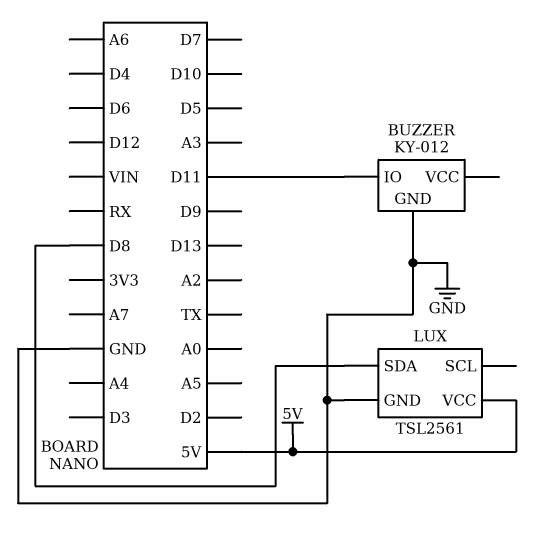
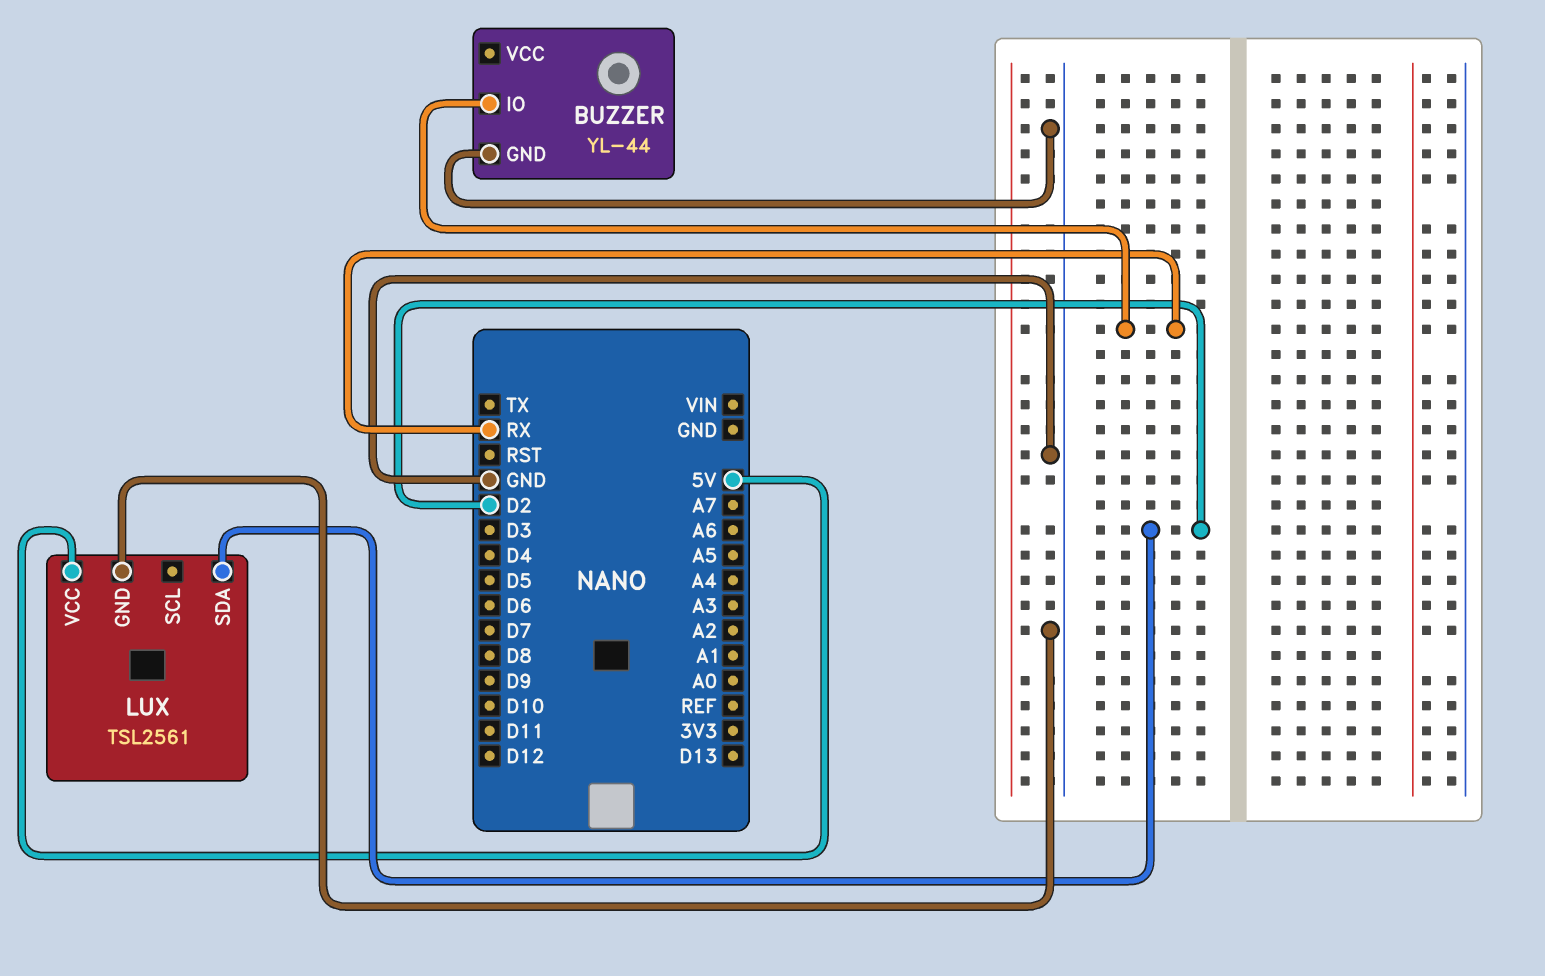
BUZZER: KY-012 -> YL-44
BUZZER pin IO: D11 -> RX
LUX pin SDA: D8 -> D2

